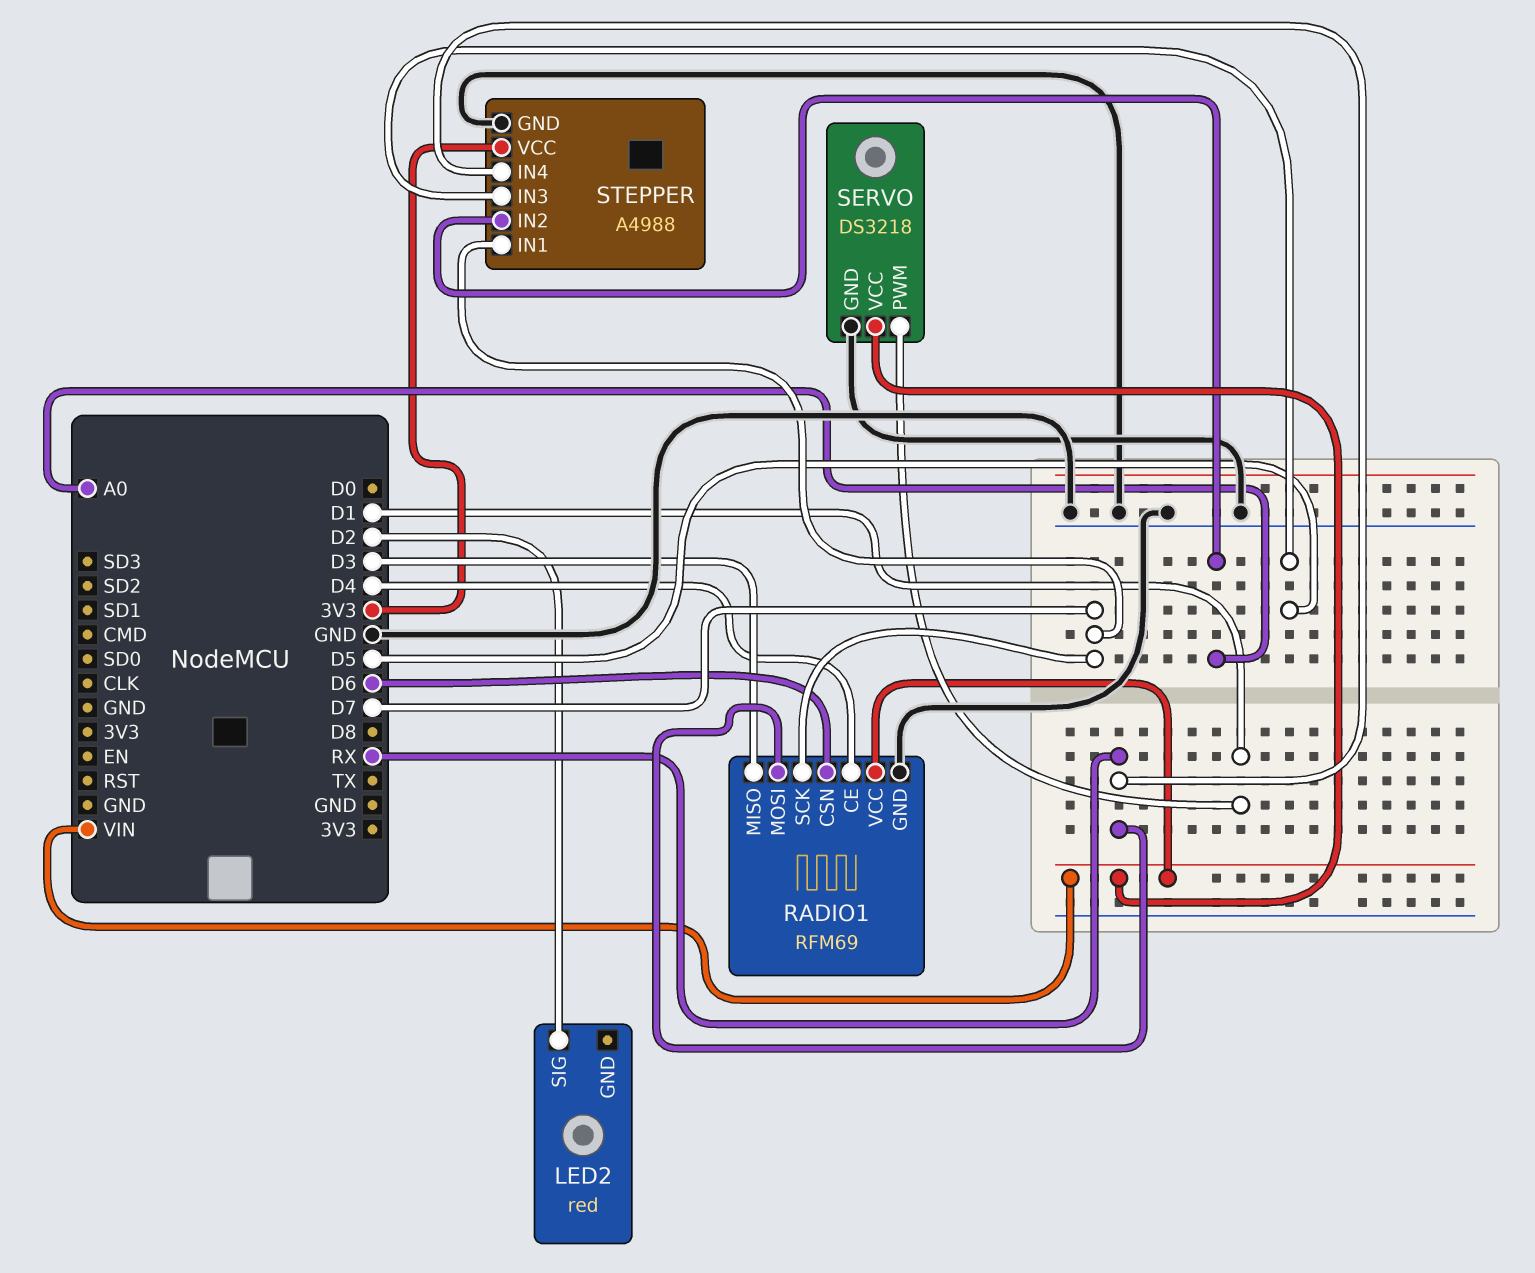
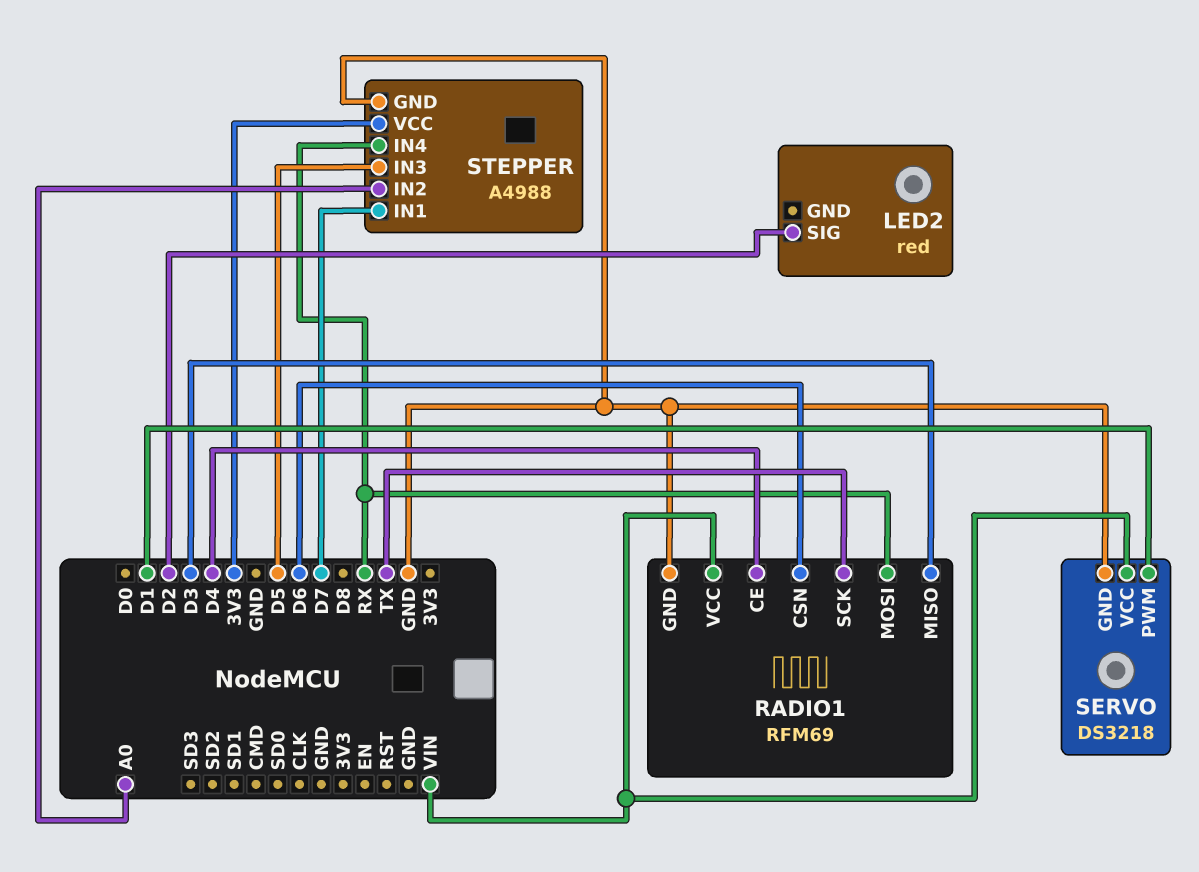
RADIO1 pin SCK: D7 -> TX

